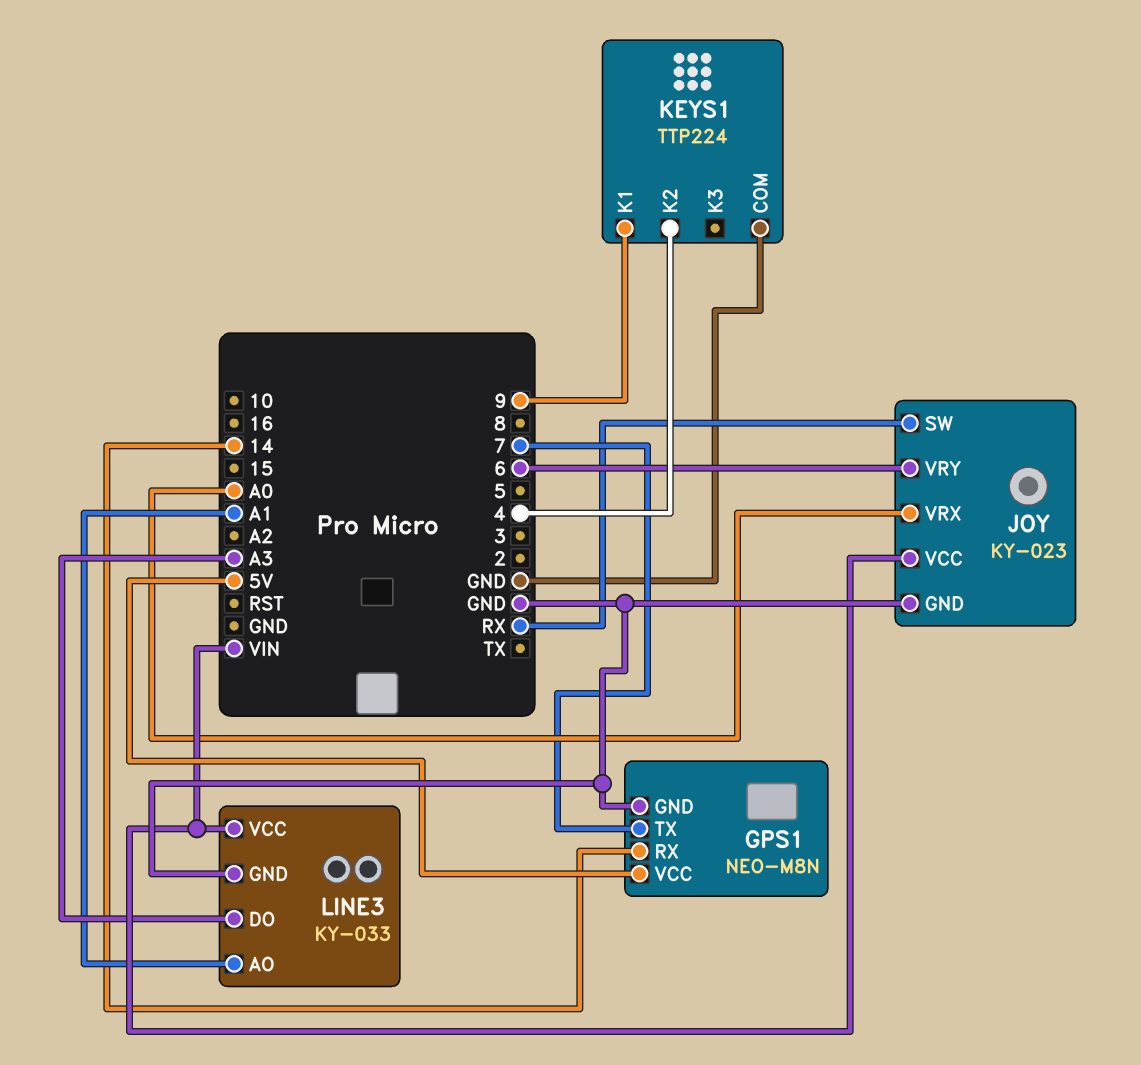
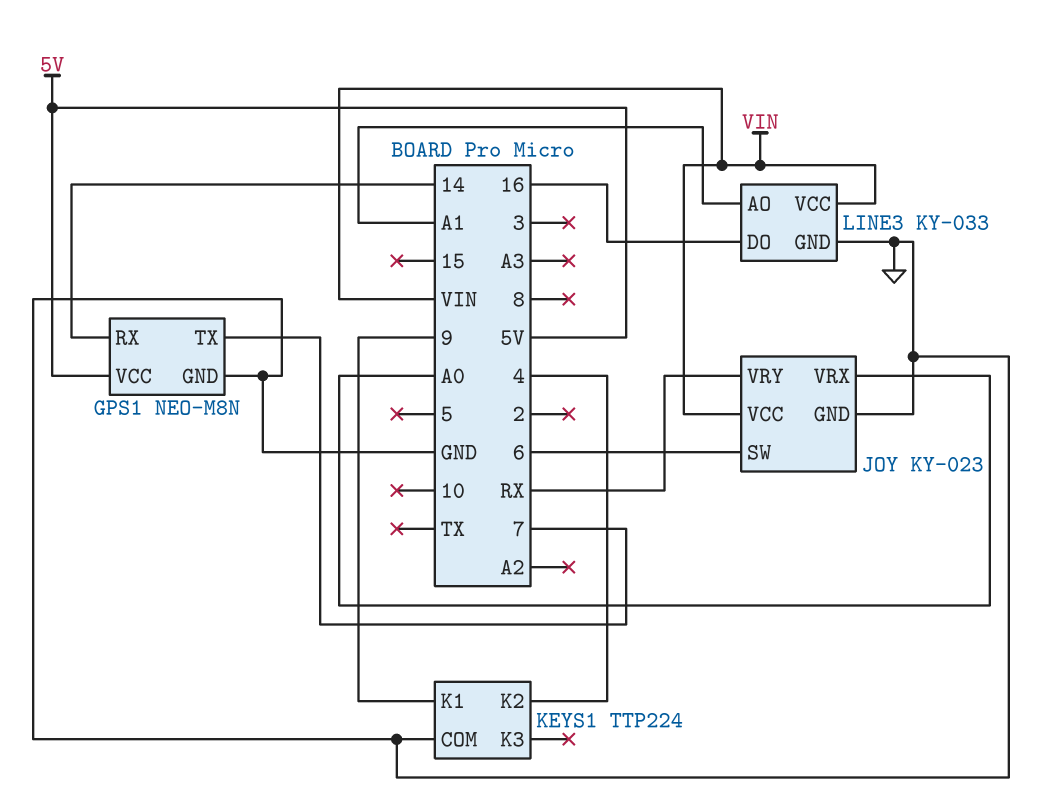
JOY pin SW: RX -> 6
JOY pin VRY: 6 -> RX
LINE3 pin DO: A3 -> 16

